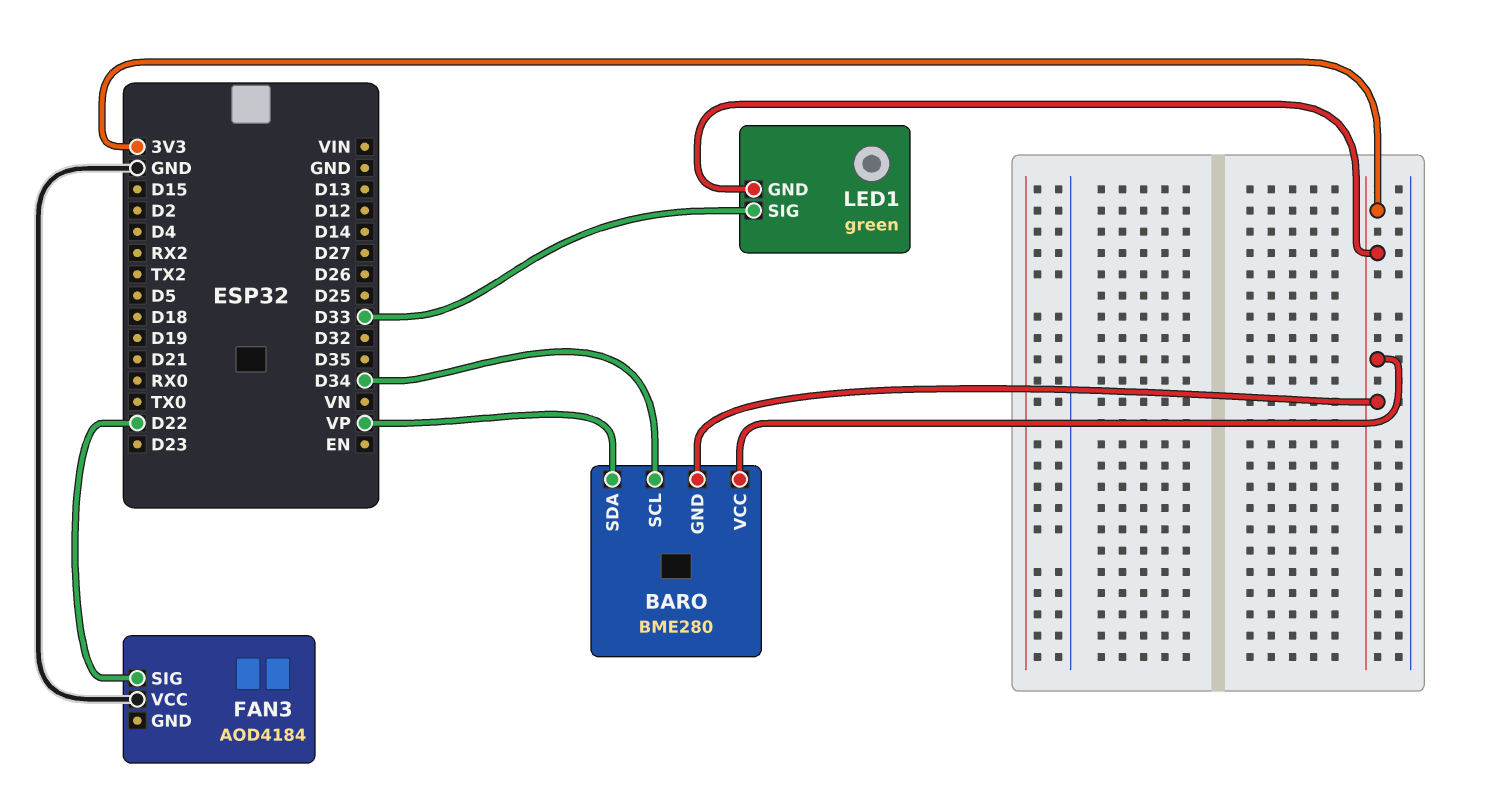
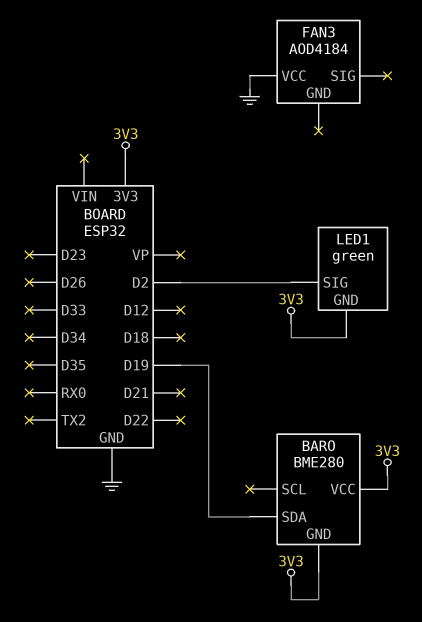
BARO pin SCL: D34 -> none
BARO pin SDA: VP -> D19
FAN3 pin SIG: D22 -> none
LED1 pin SIG: D33 -> D2

